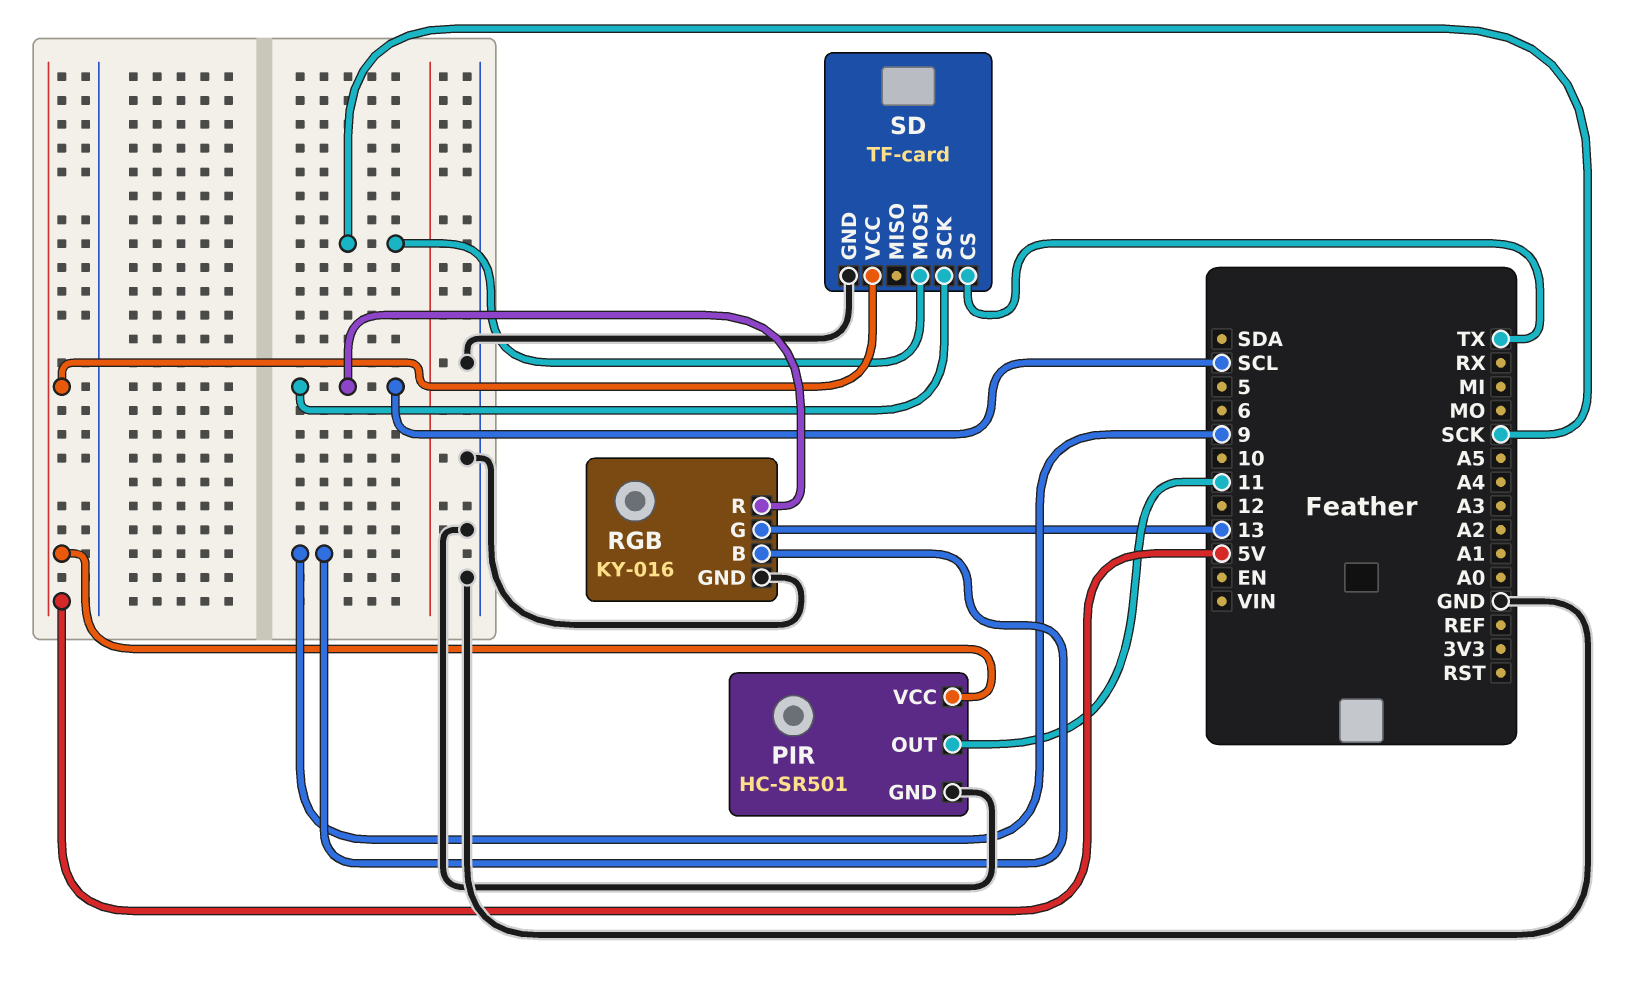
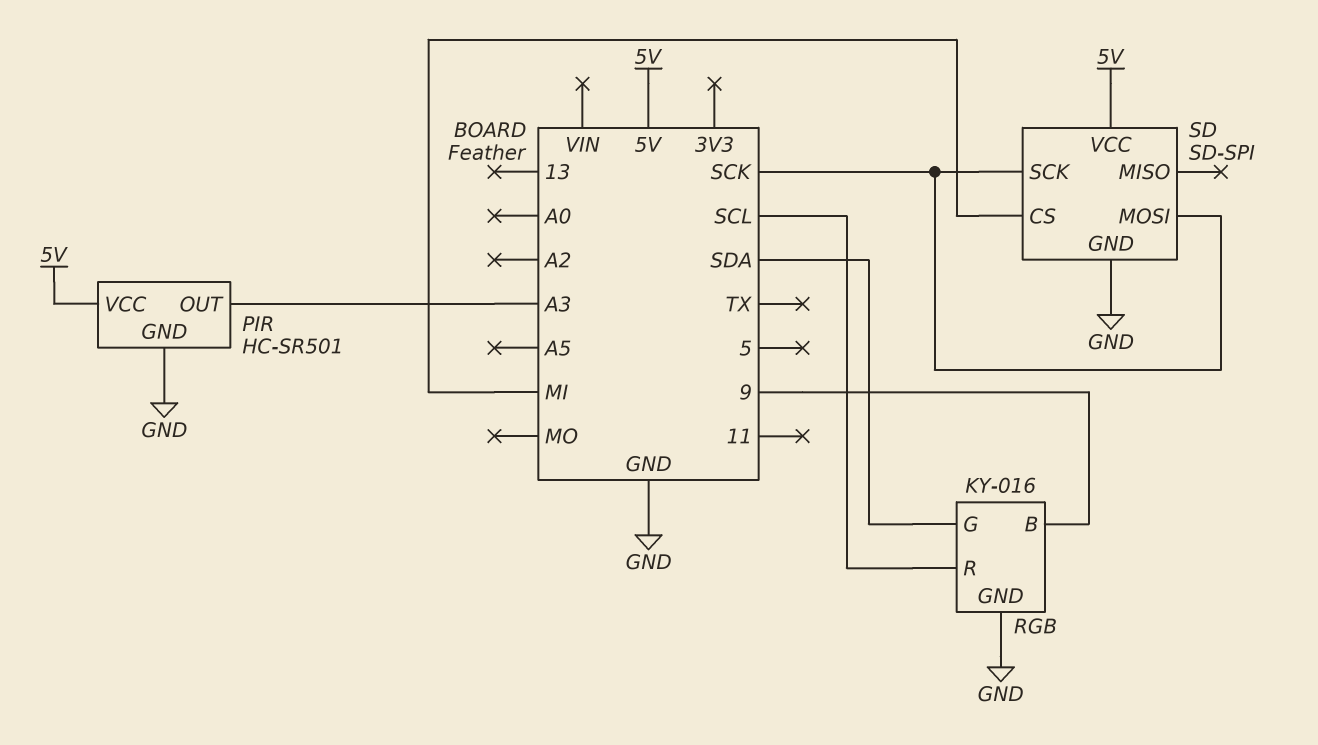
PIR pin OUT: 11 -> A3
RGB pin G: 13 -> SDA
SD: TF-card -> SD-SPI
SD pin CS: TX -> MI
SD pin SCK: SCL -> SCK

